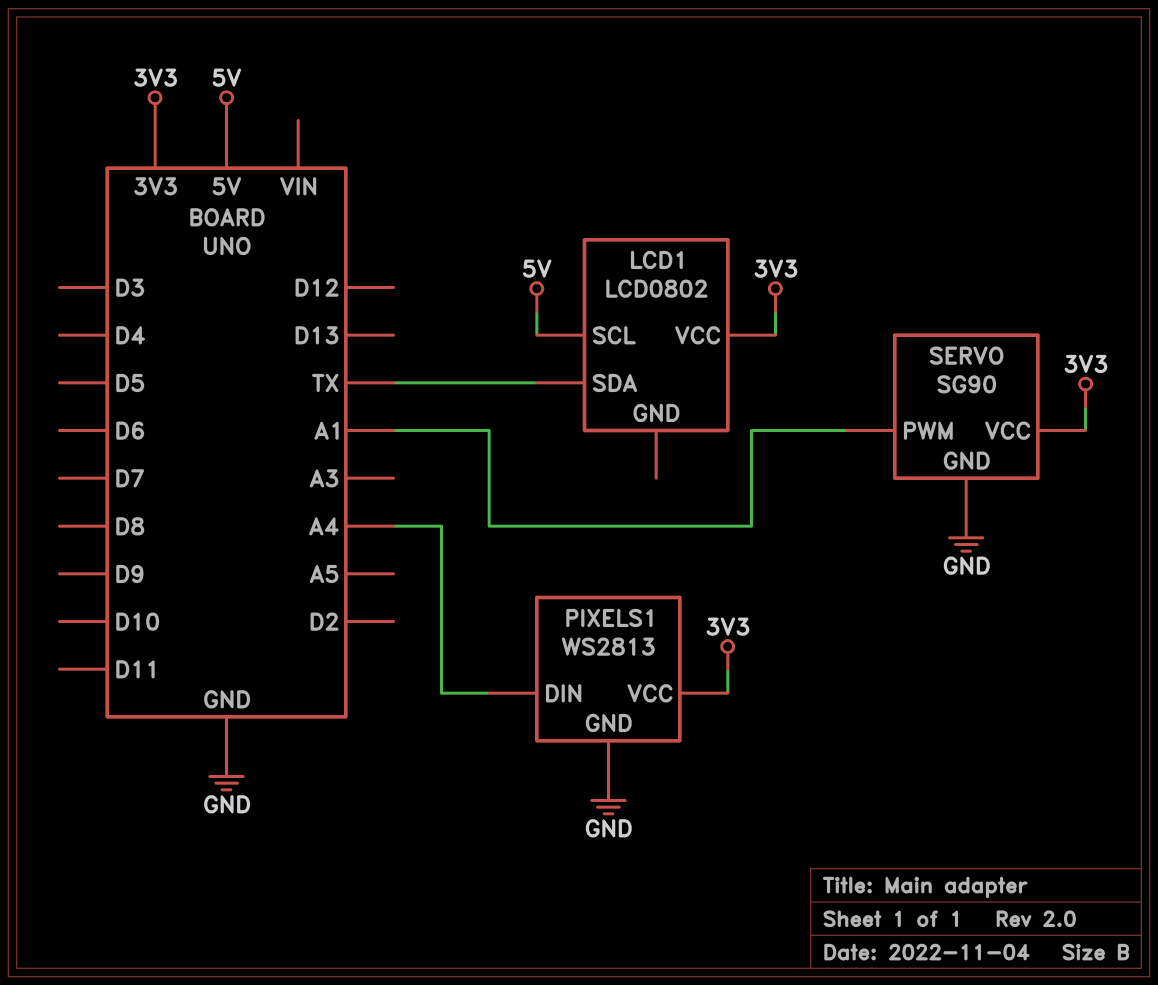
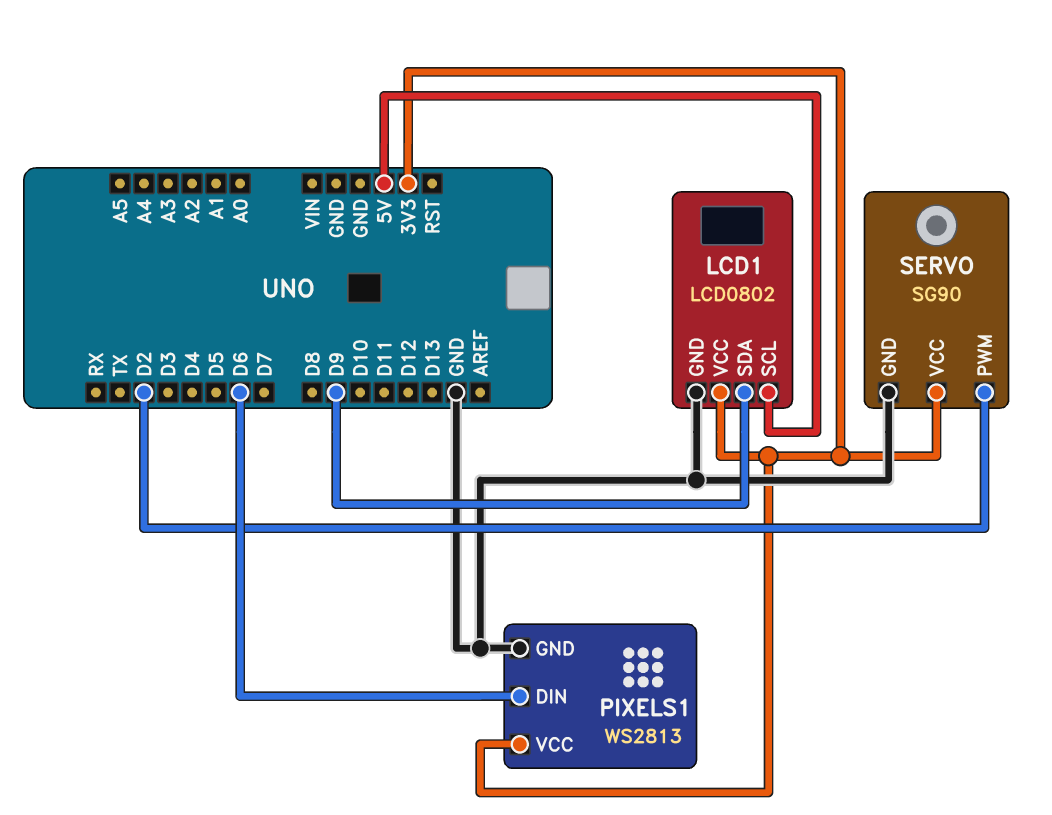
LCD1 pin GND: none -> GND
LCD1 pin SDA: TX -> D9
PIXELS1 pin DIN: A4 -> D6
SERVO pin PWM: A1 -> D2

